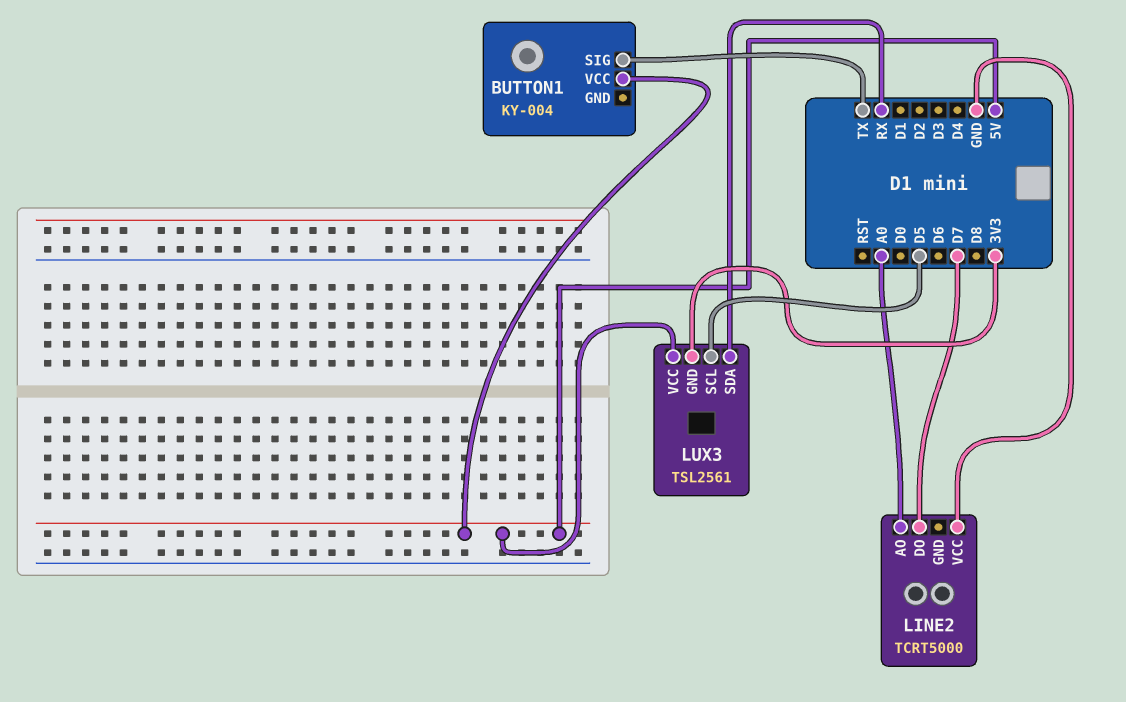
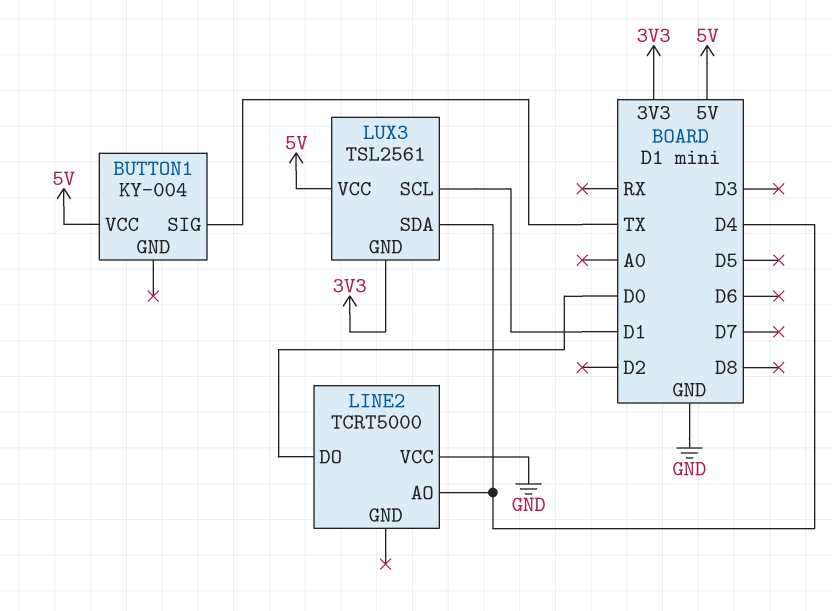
LINE2 pin AO: A0 -> D4
LINE2 pin DO: D7 -> D0
LUX3 pin SCL: D5 -> D1
LUX3 pin SDA: RX -> D4

